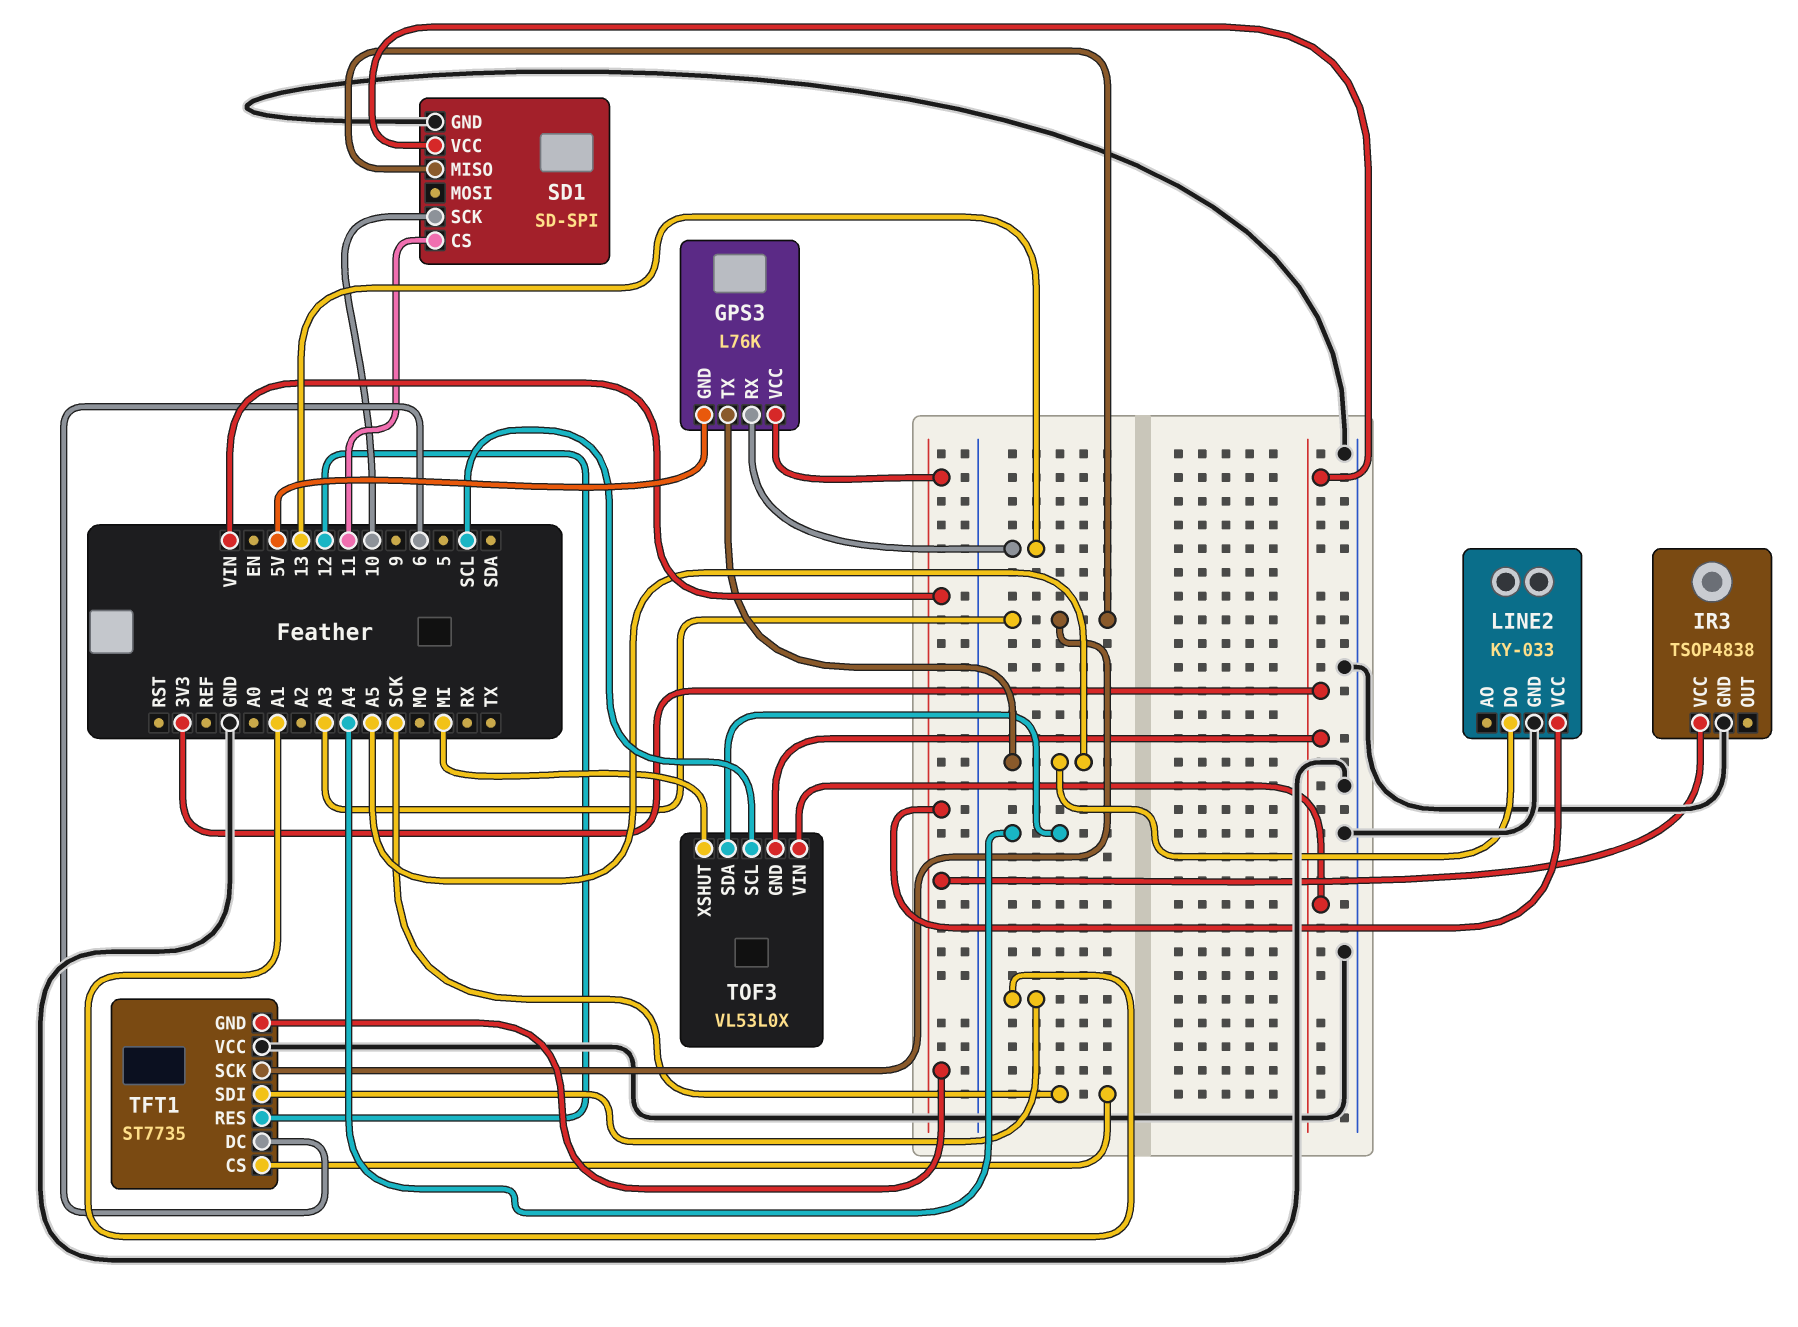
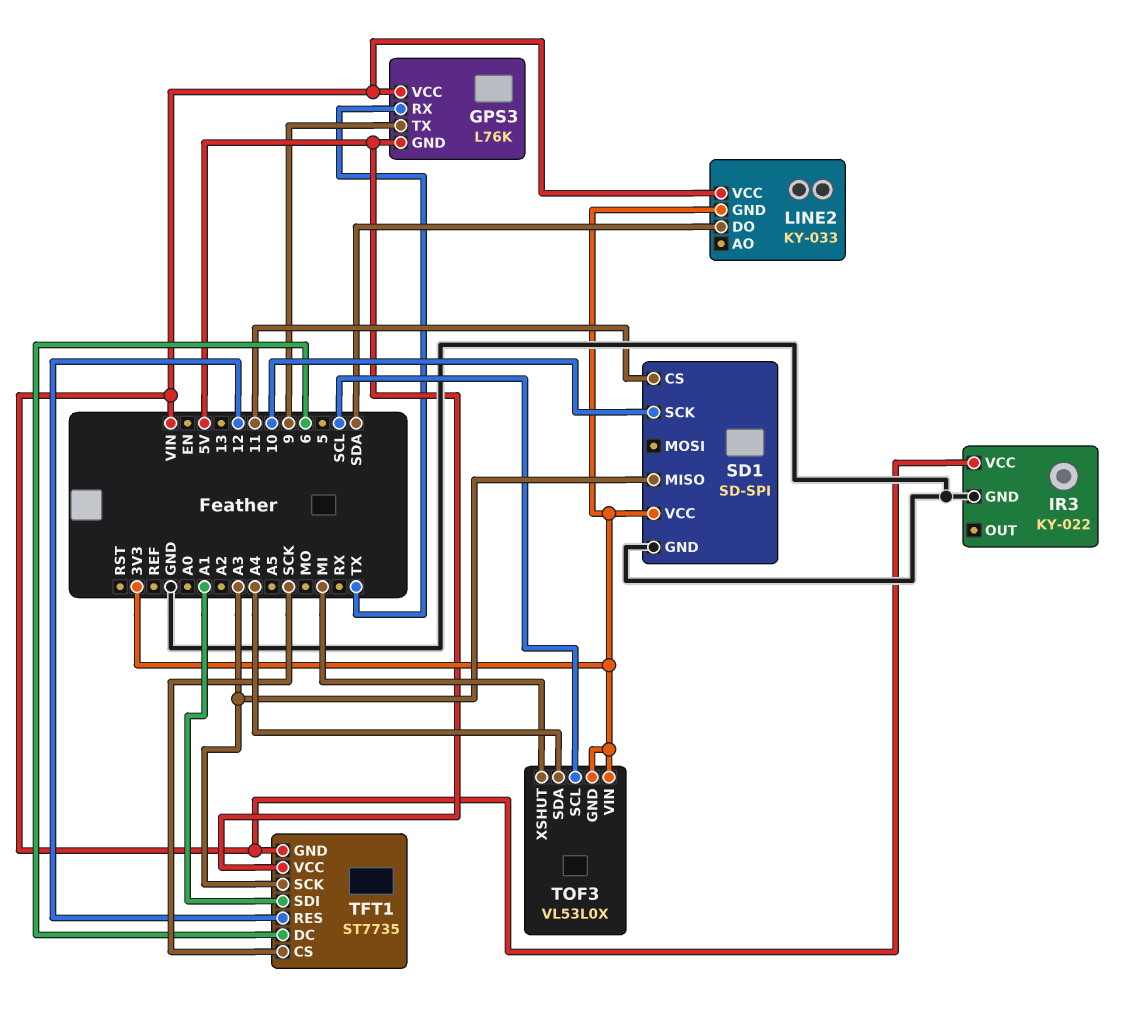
GPS3 pin RX: 13 -> TX
GPS3 pin TX: A5 -> 9
IR3: TSOP4838 -> KY-022
LINE2 pin DO: A5 -> SDA
LINE2 pin GND: GND -> 3V3
TFT1 pin VCC: GND -> 5V

